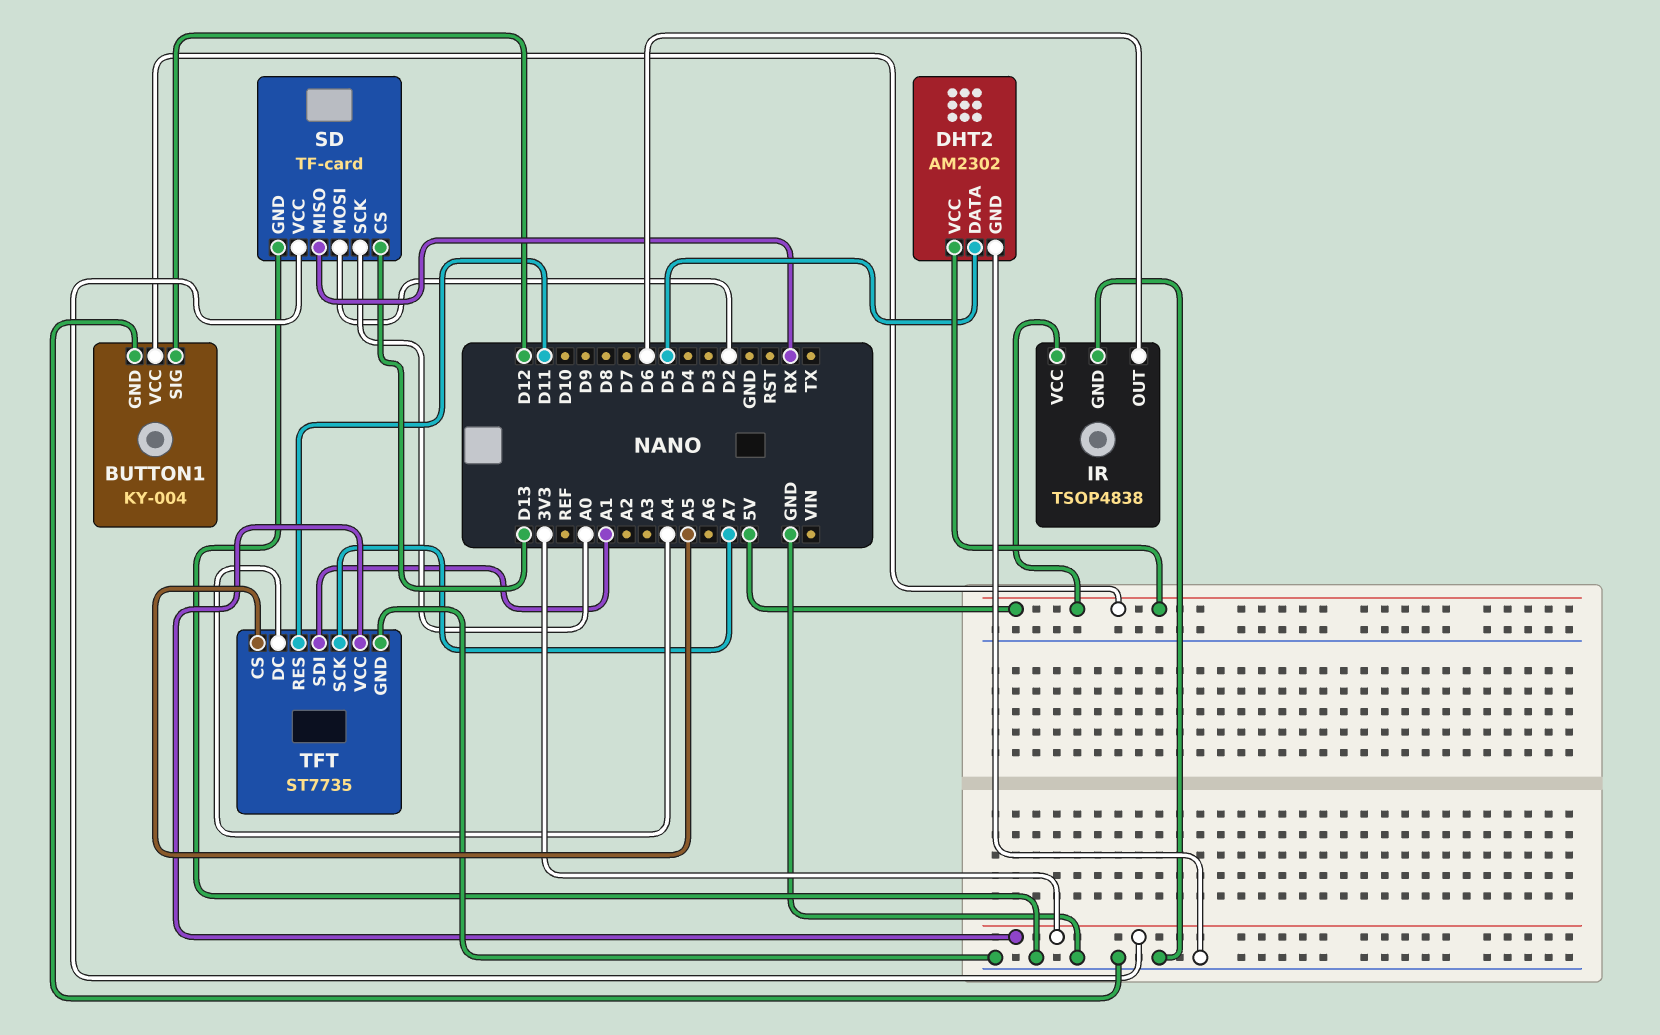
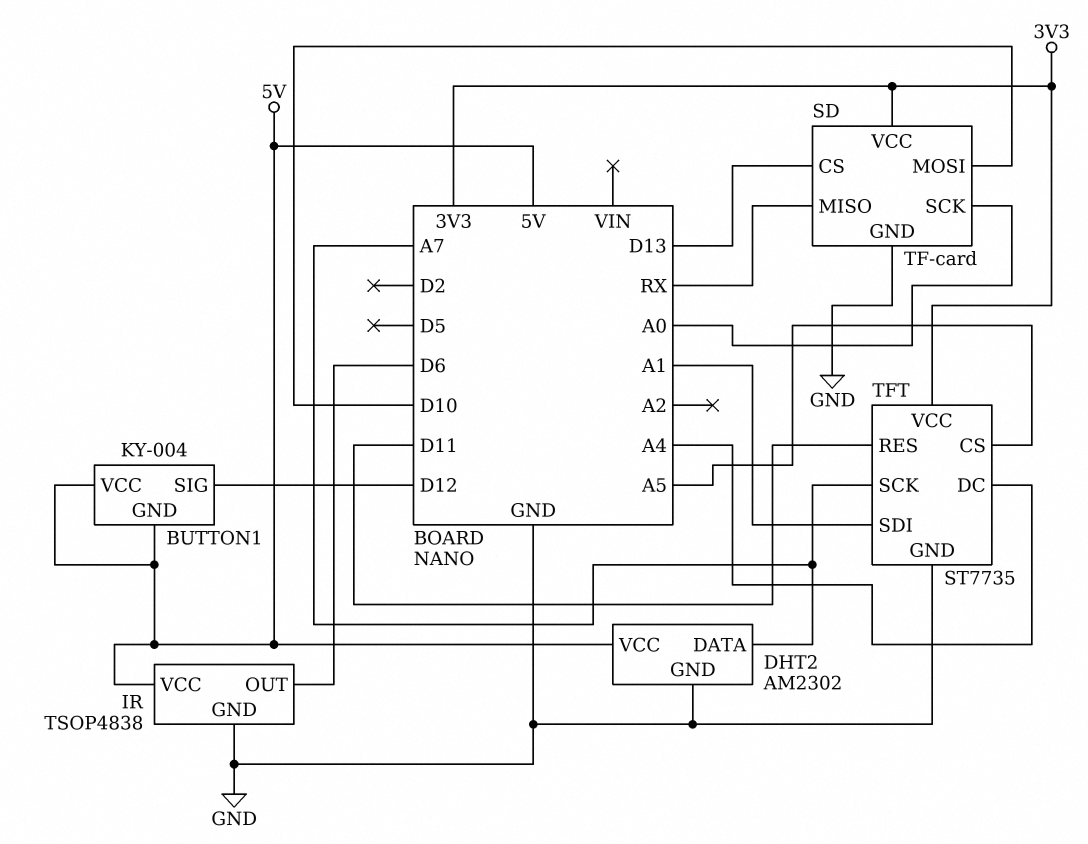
BUTTON1 pin GND: GND -> 5V
DHT2 pin DATA: D5 -> A7
SD pin MOSI: D2 -> D10

